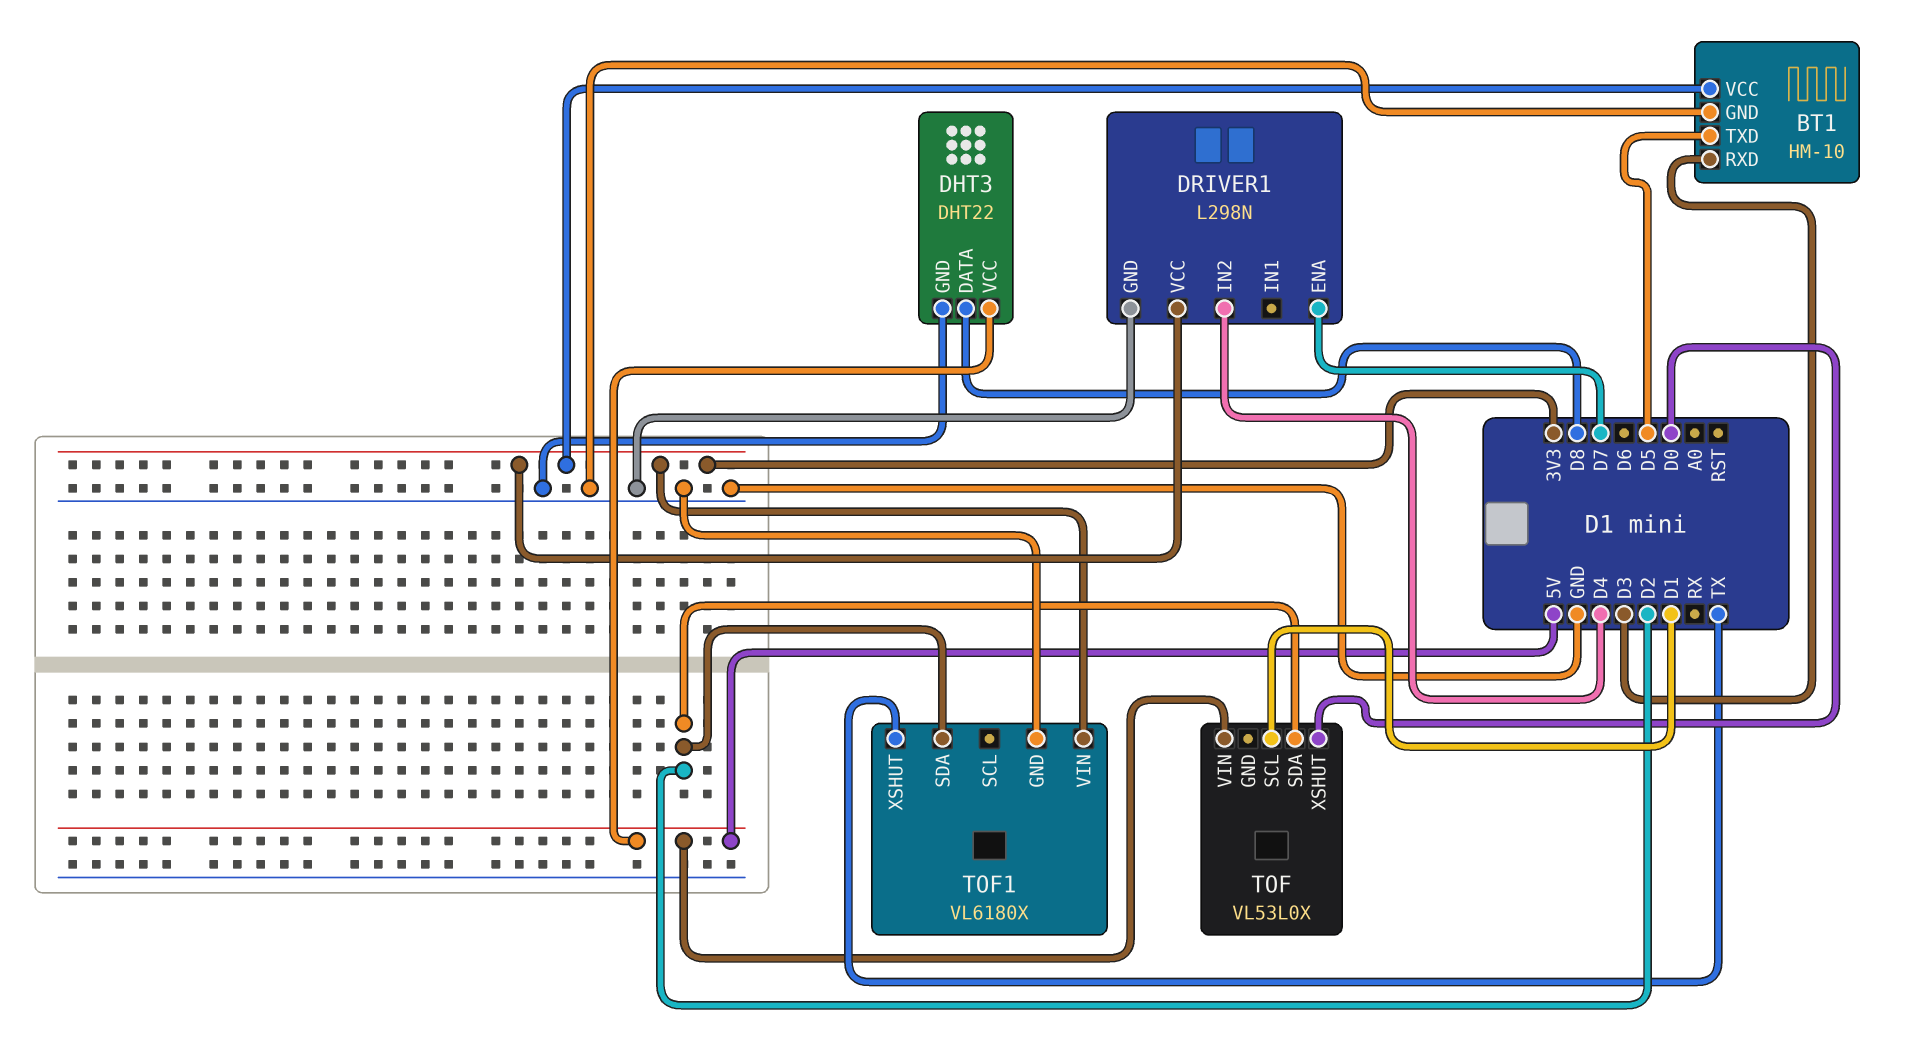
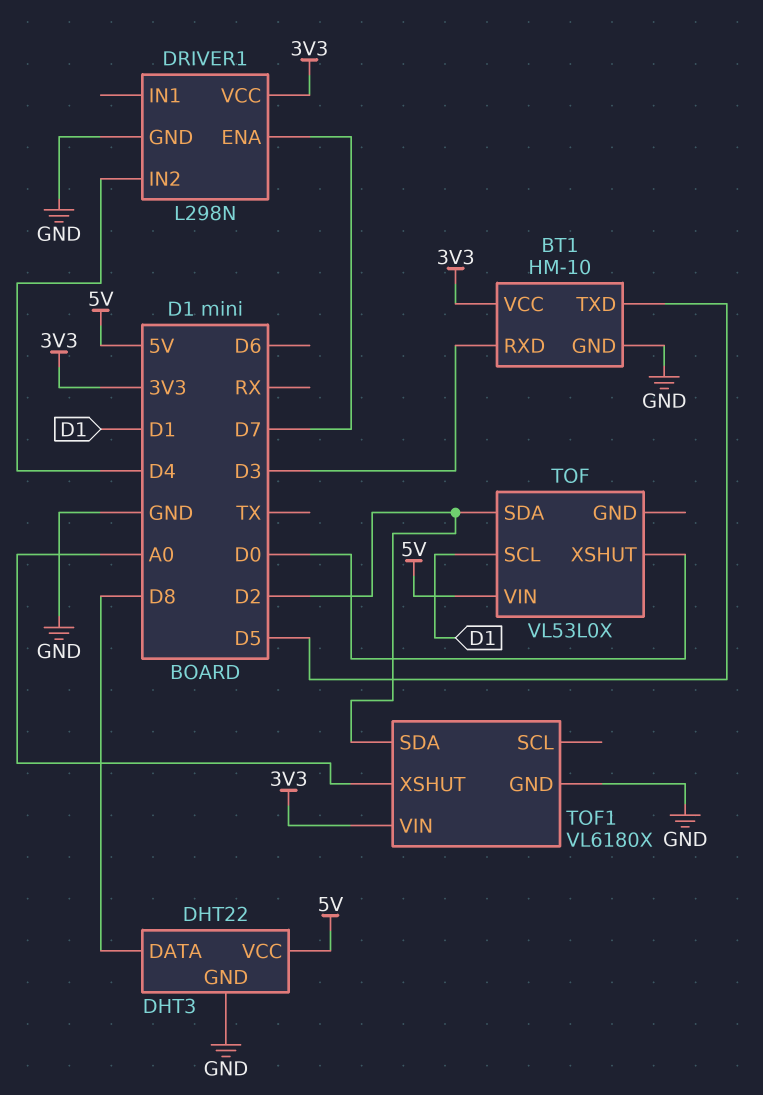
TOF1 pin XSHUT: TX -> A0

